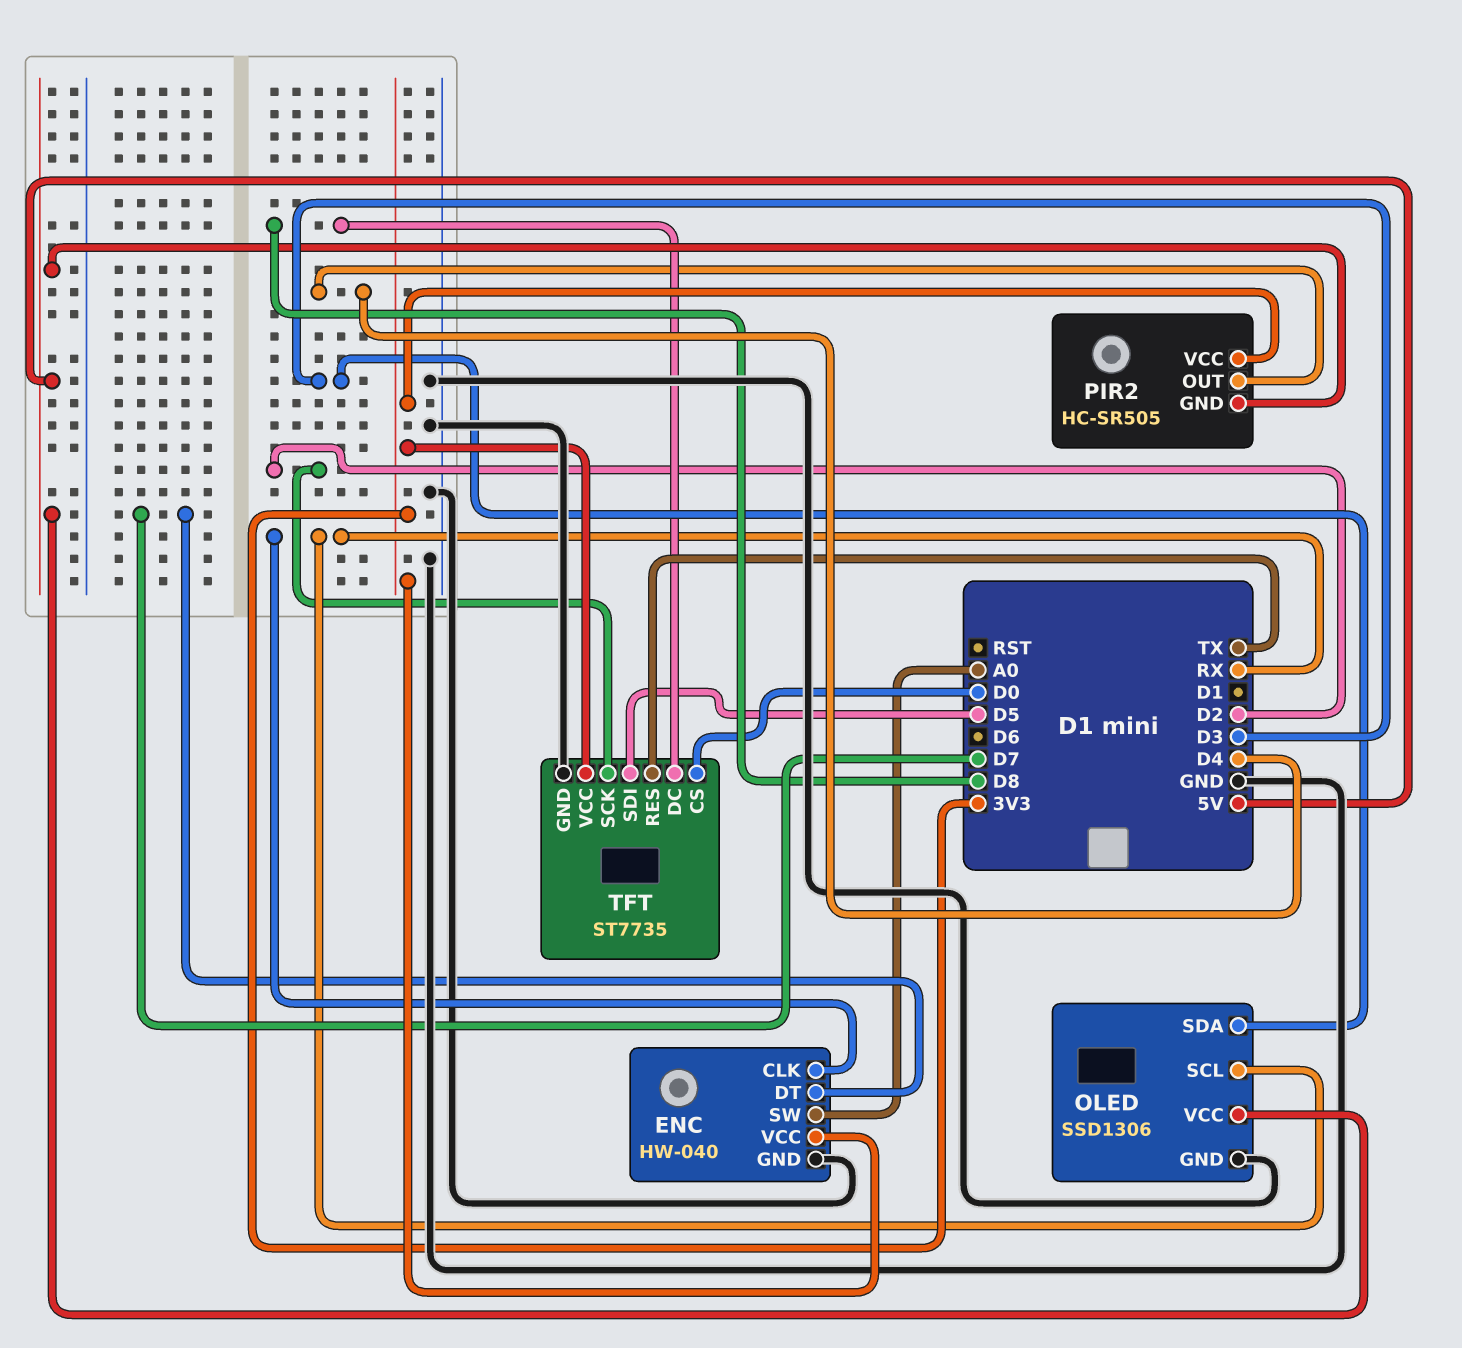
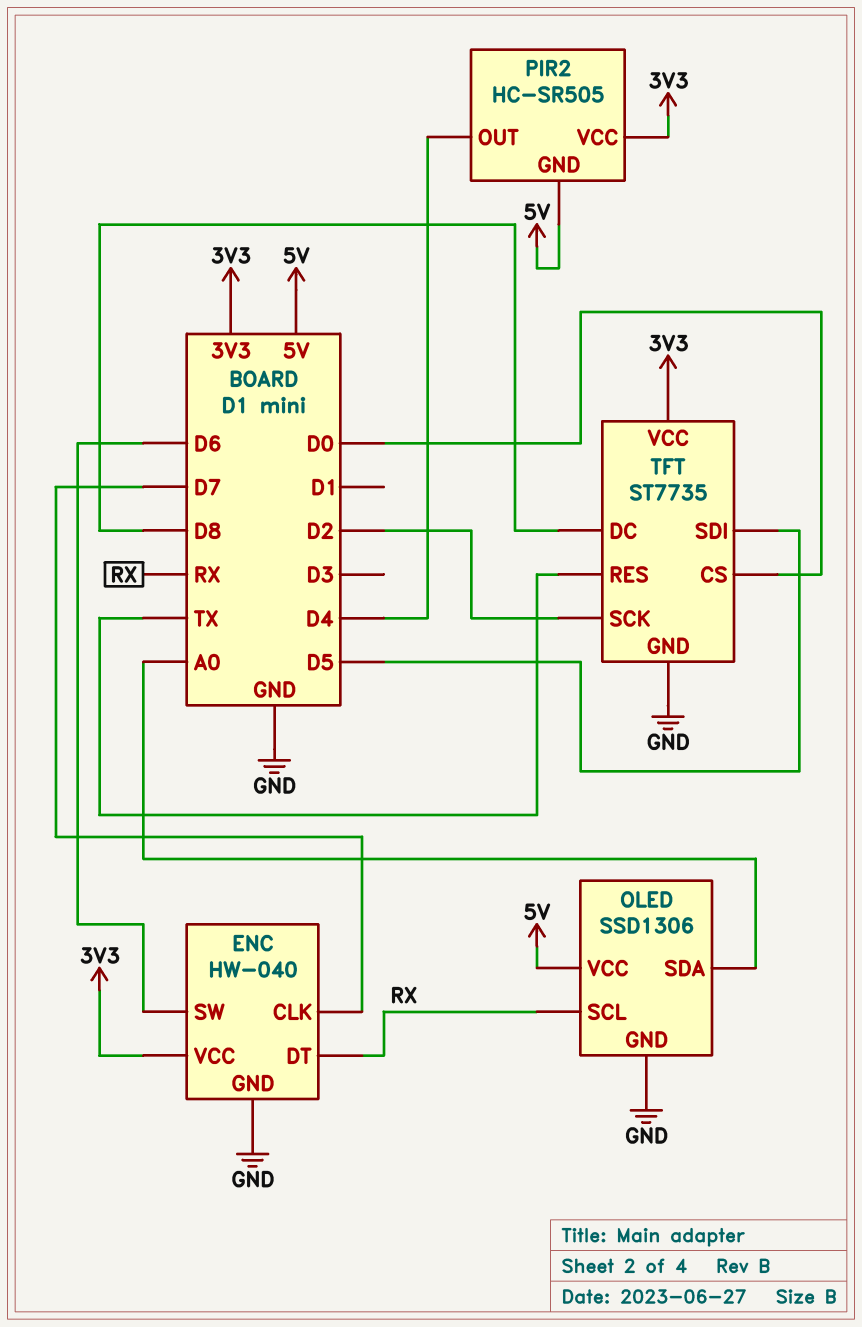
ENC pin CLK: RX -> D7
ENC pin DT: D7 -> RX
ENC pin SW: A0 -> D6
OLED pin SDA: D3 -> A0

